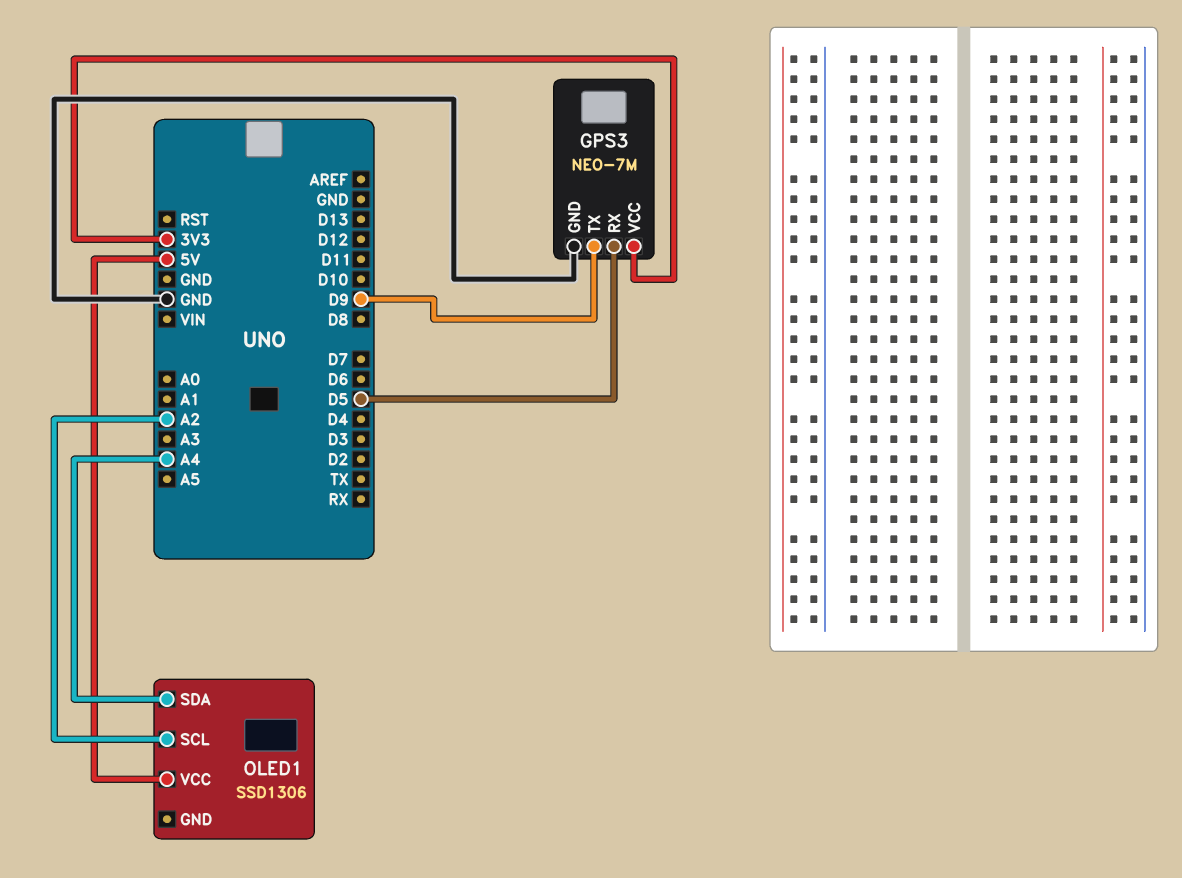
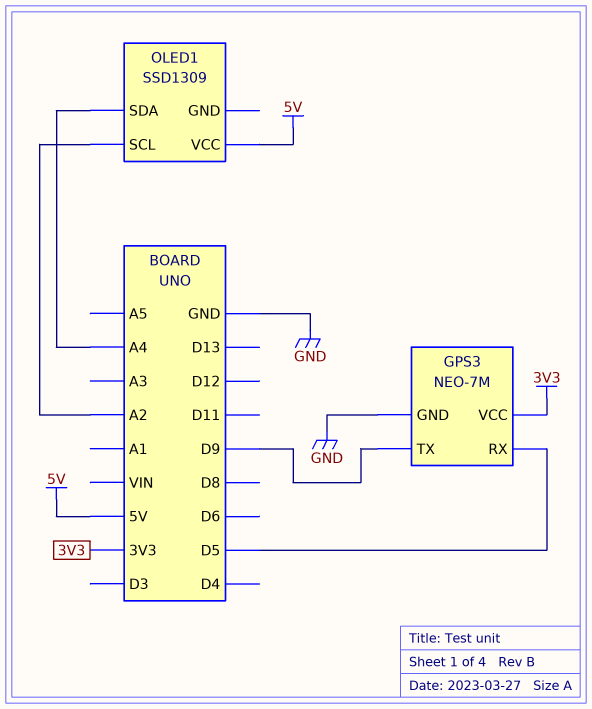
OLED1: SSD1306 -> SSD1309

